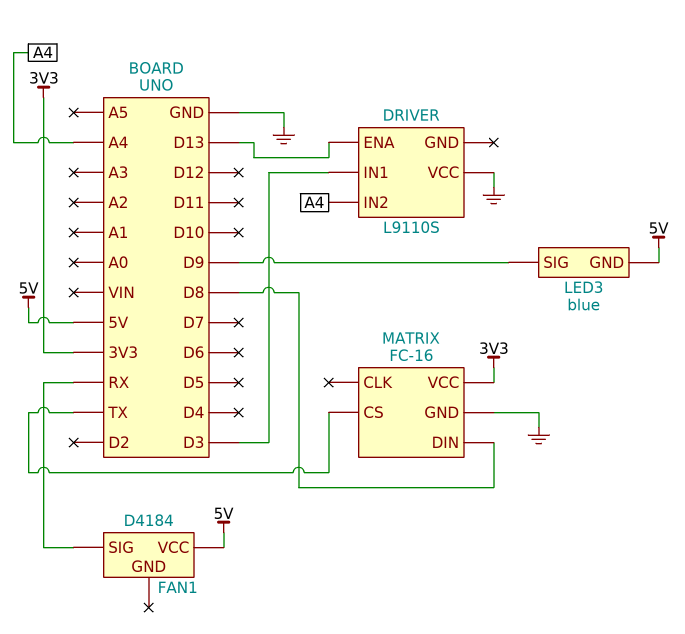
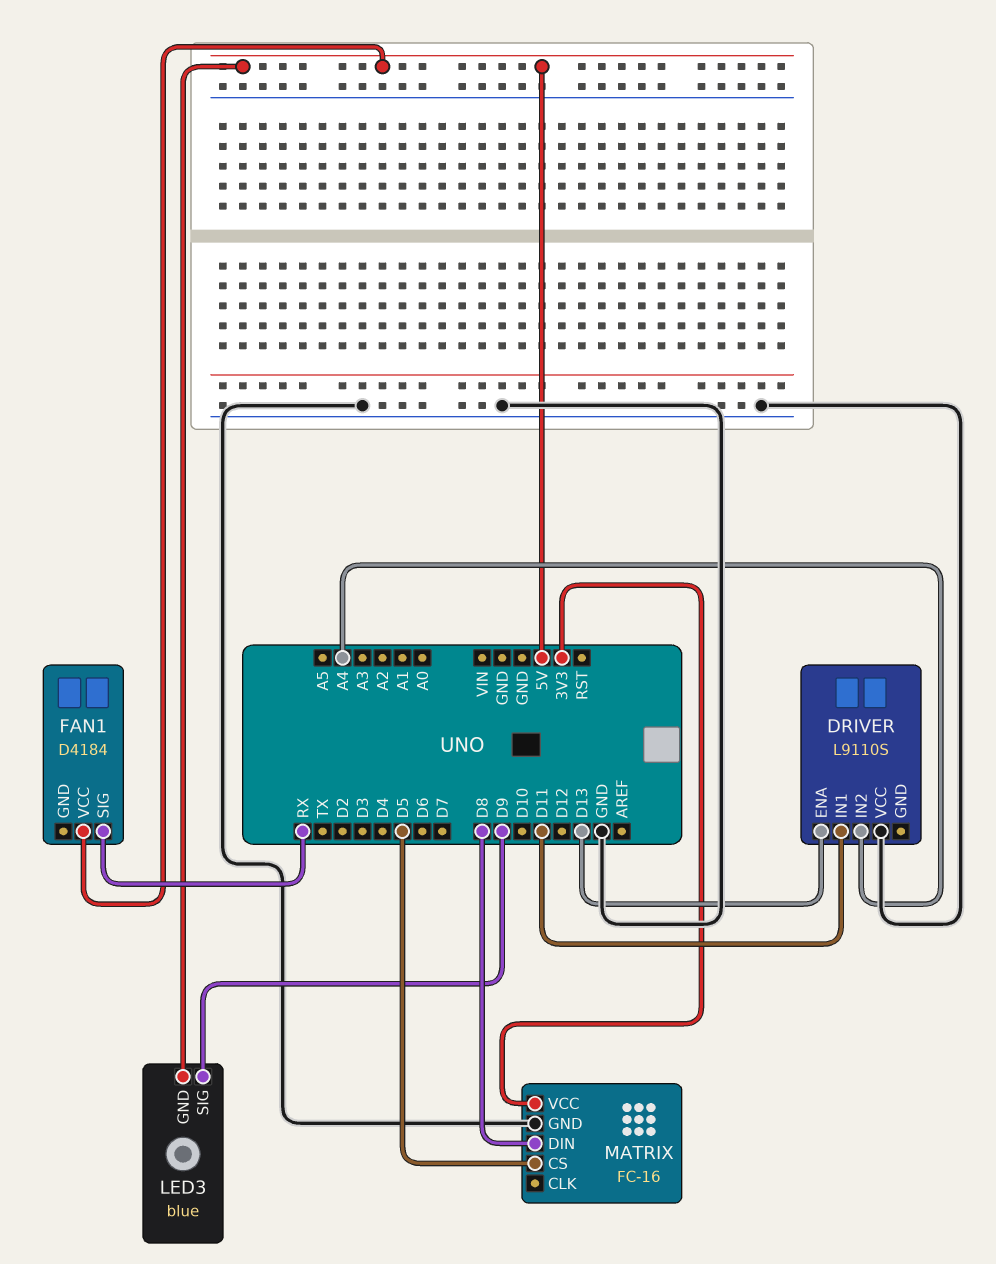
DRIVER pin IN1: D3 -> D11
MATRIX pin CS: TX -> D5

